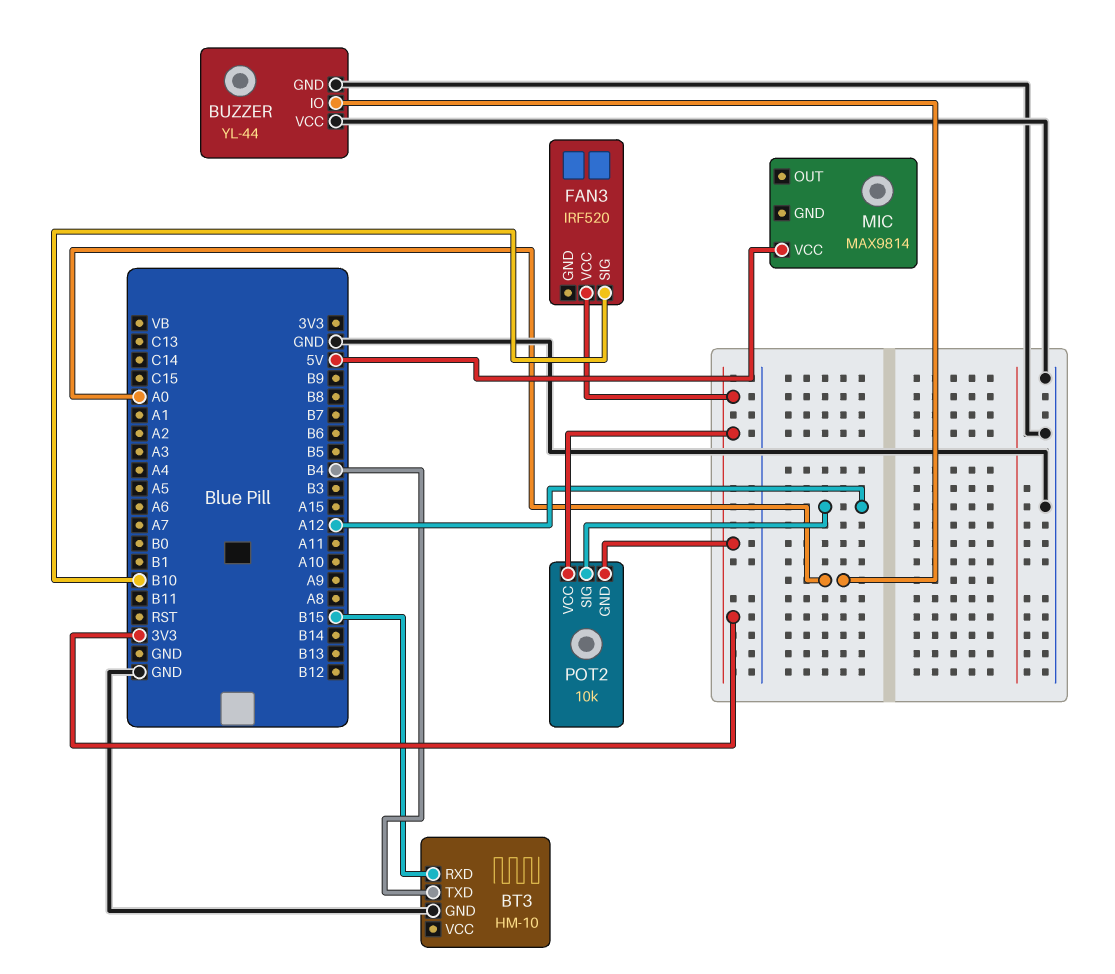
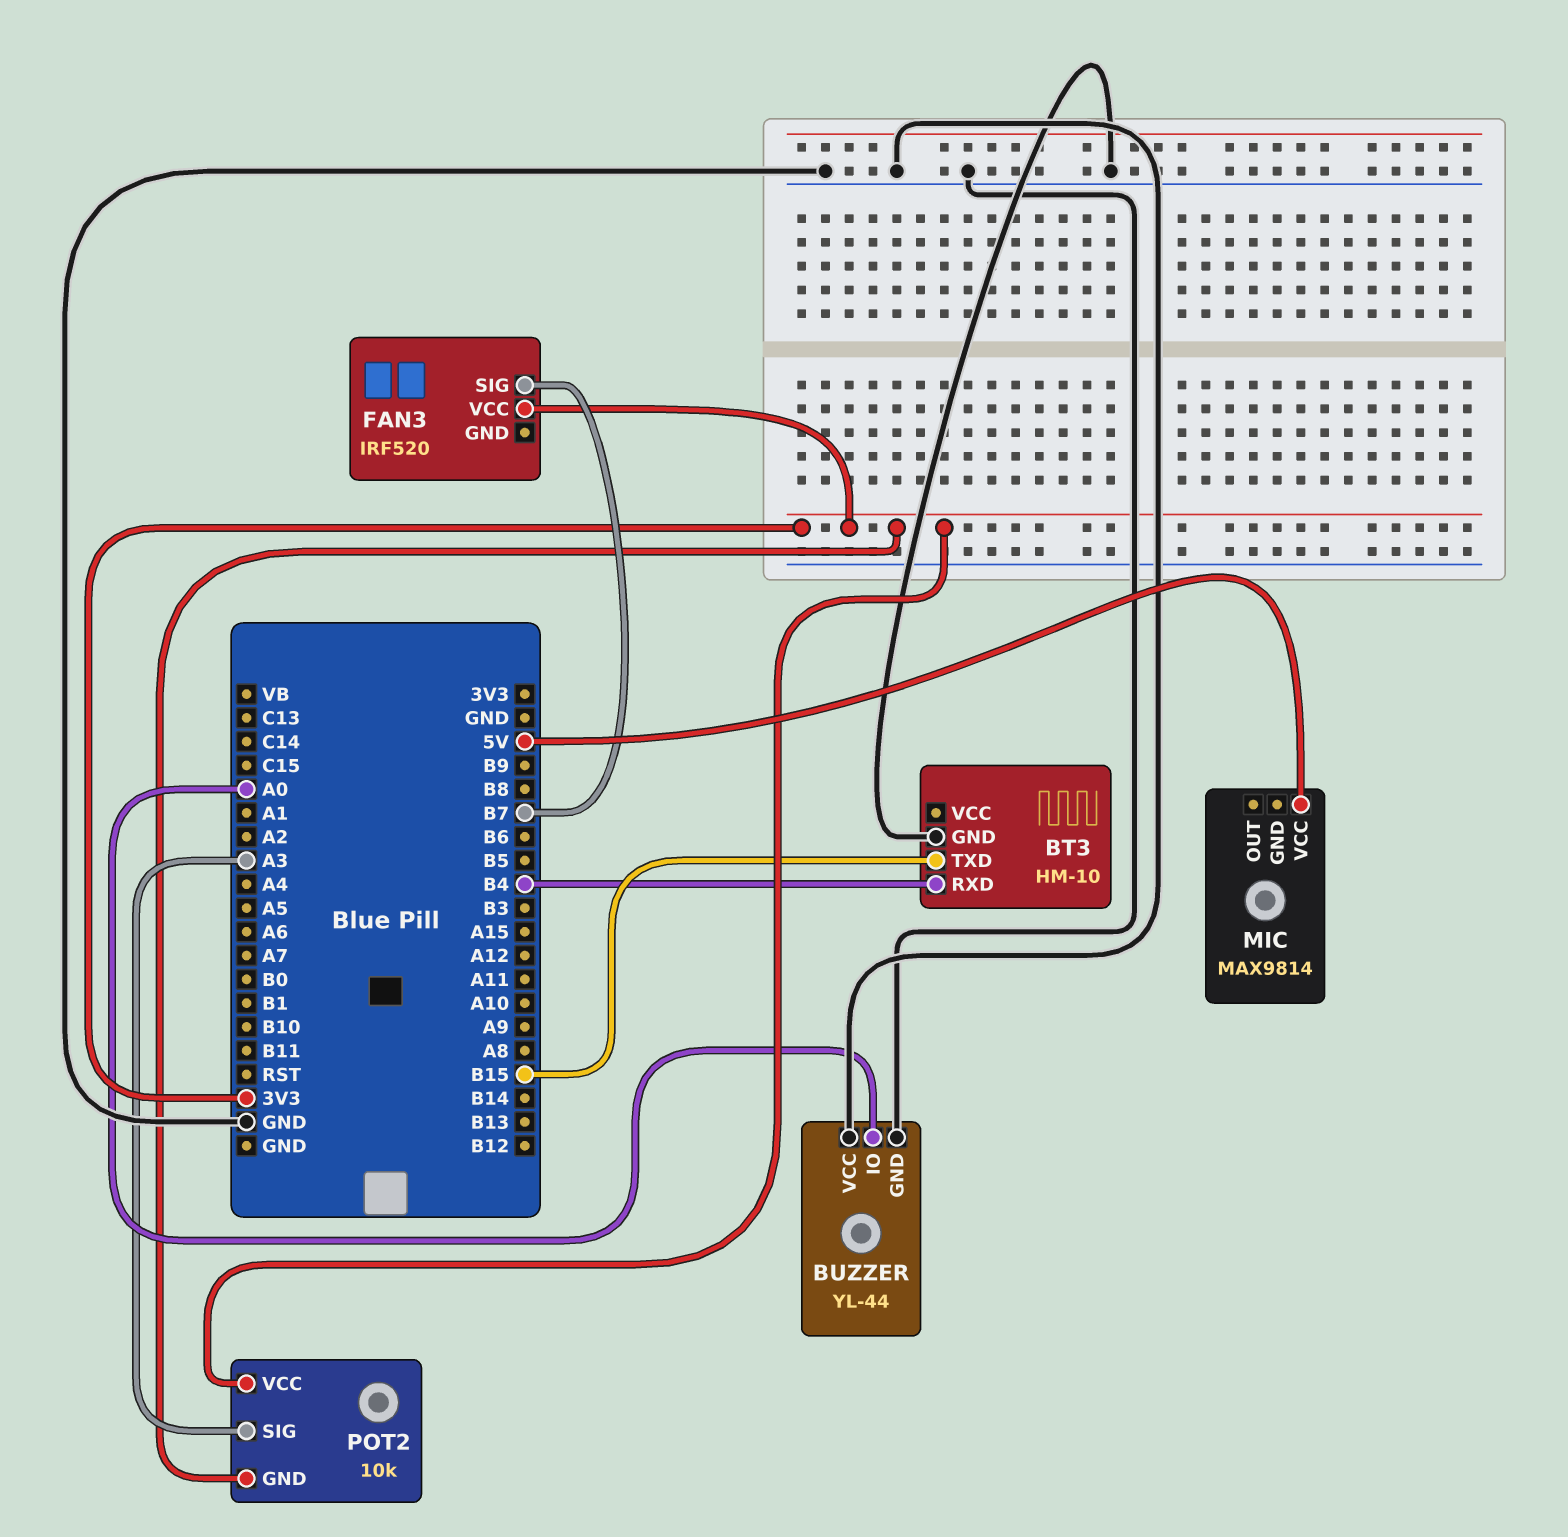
BT3 pin RXD: B15 -> B4
BT3 pin TXD: B4 -> B15
FAN3 pin SIG: B10 -> B7
POT2 pin SIG: A12 -> A3

